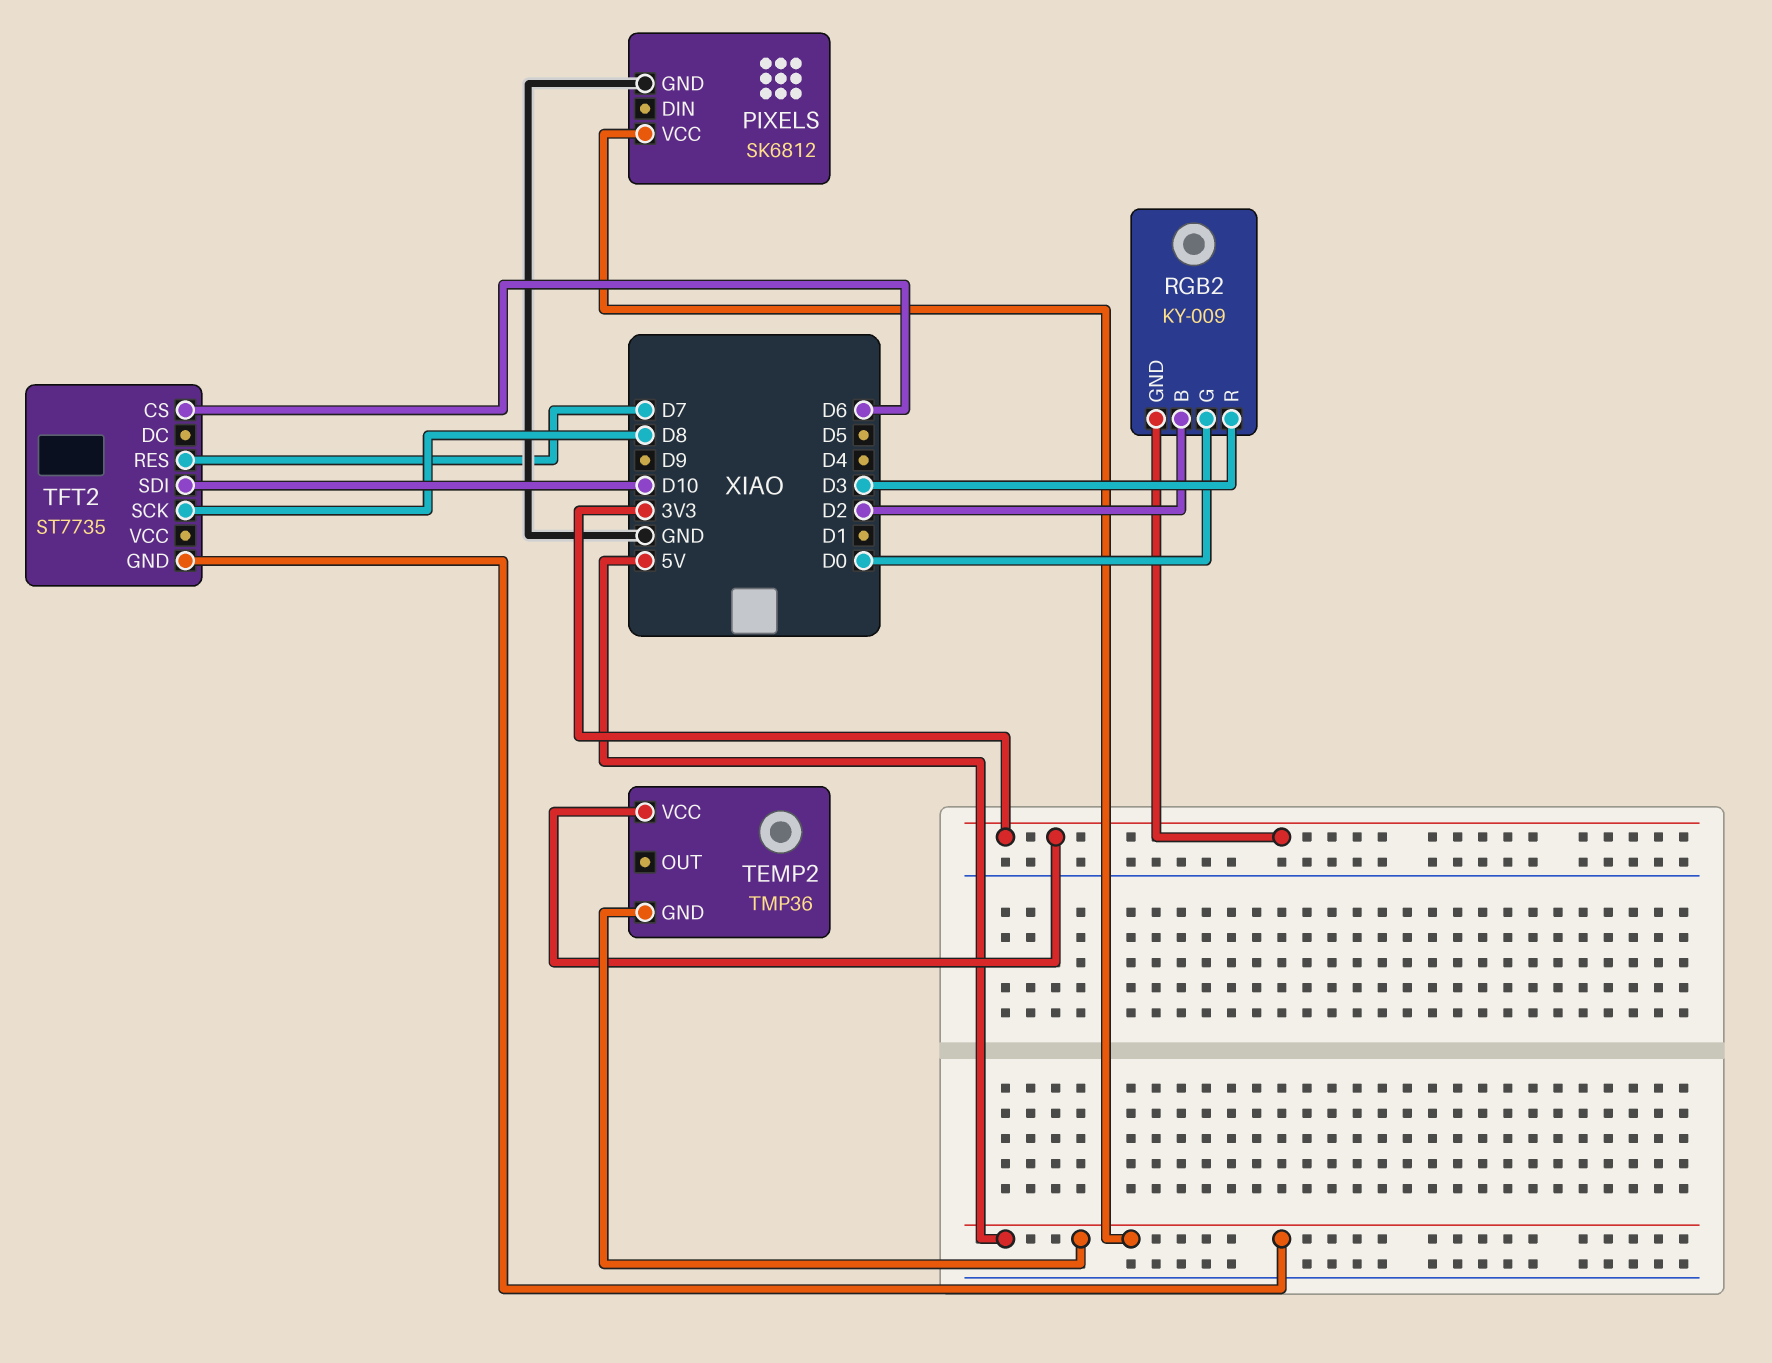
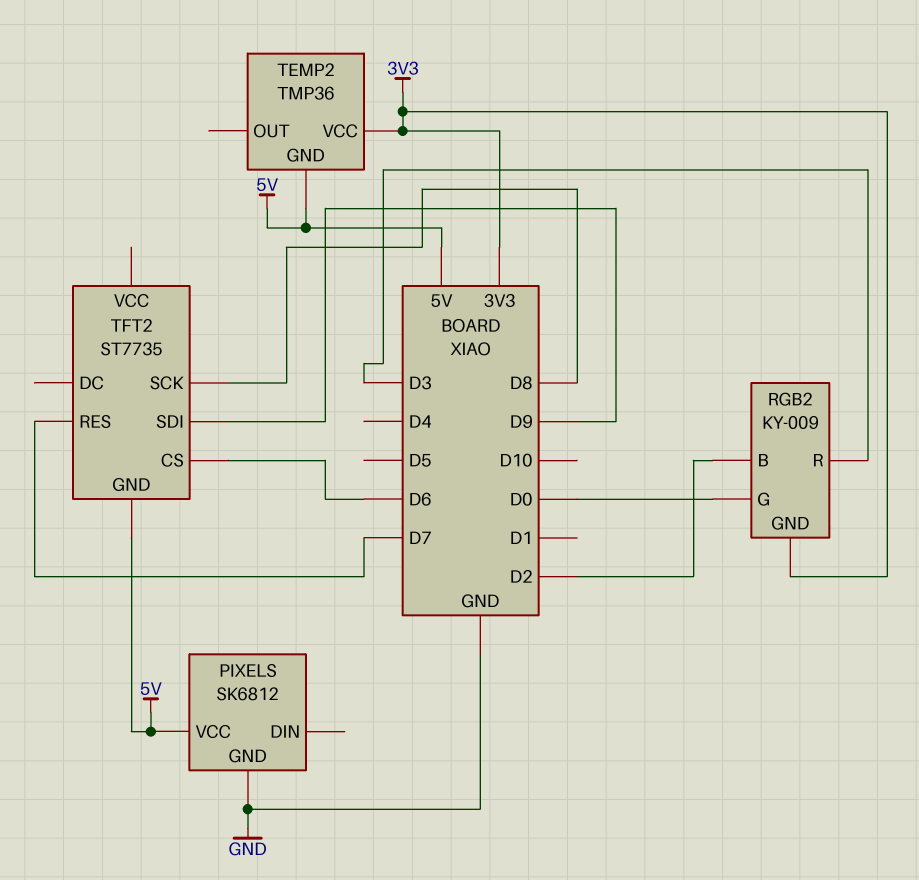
TFT2 pin SDI: D10 -> D9

